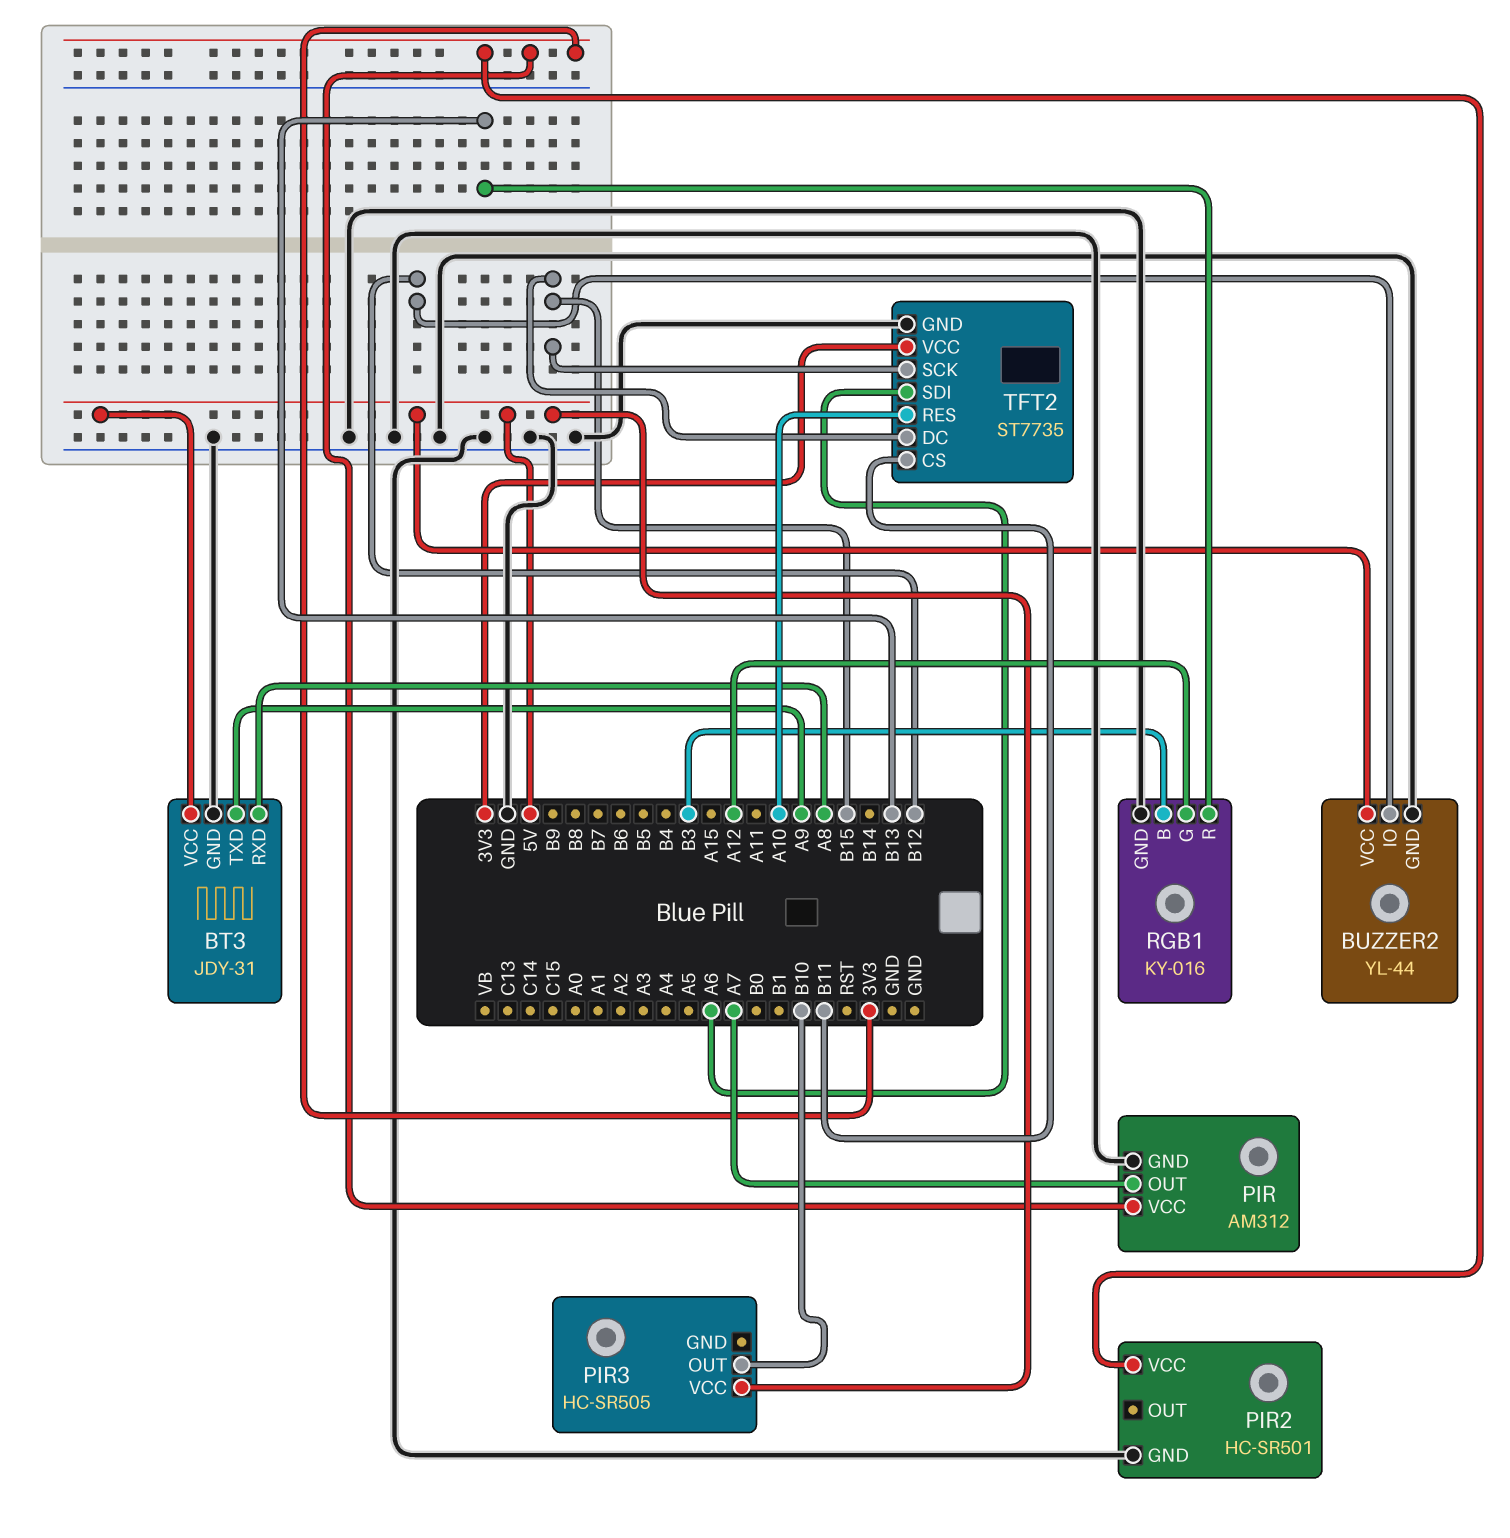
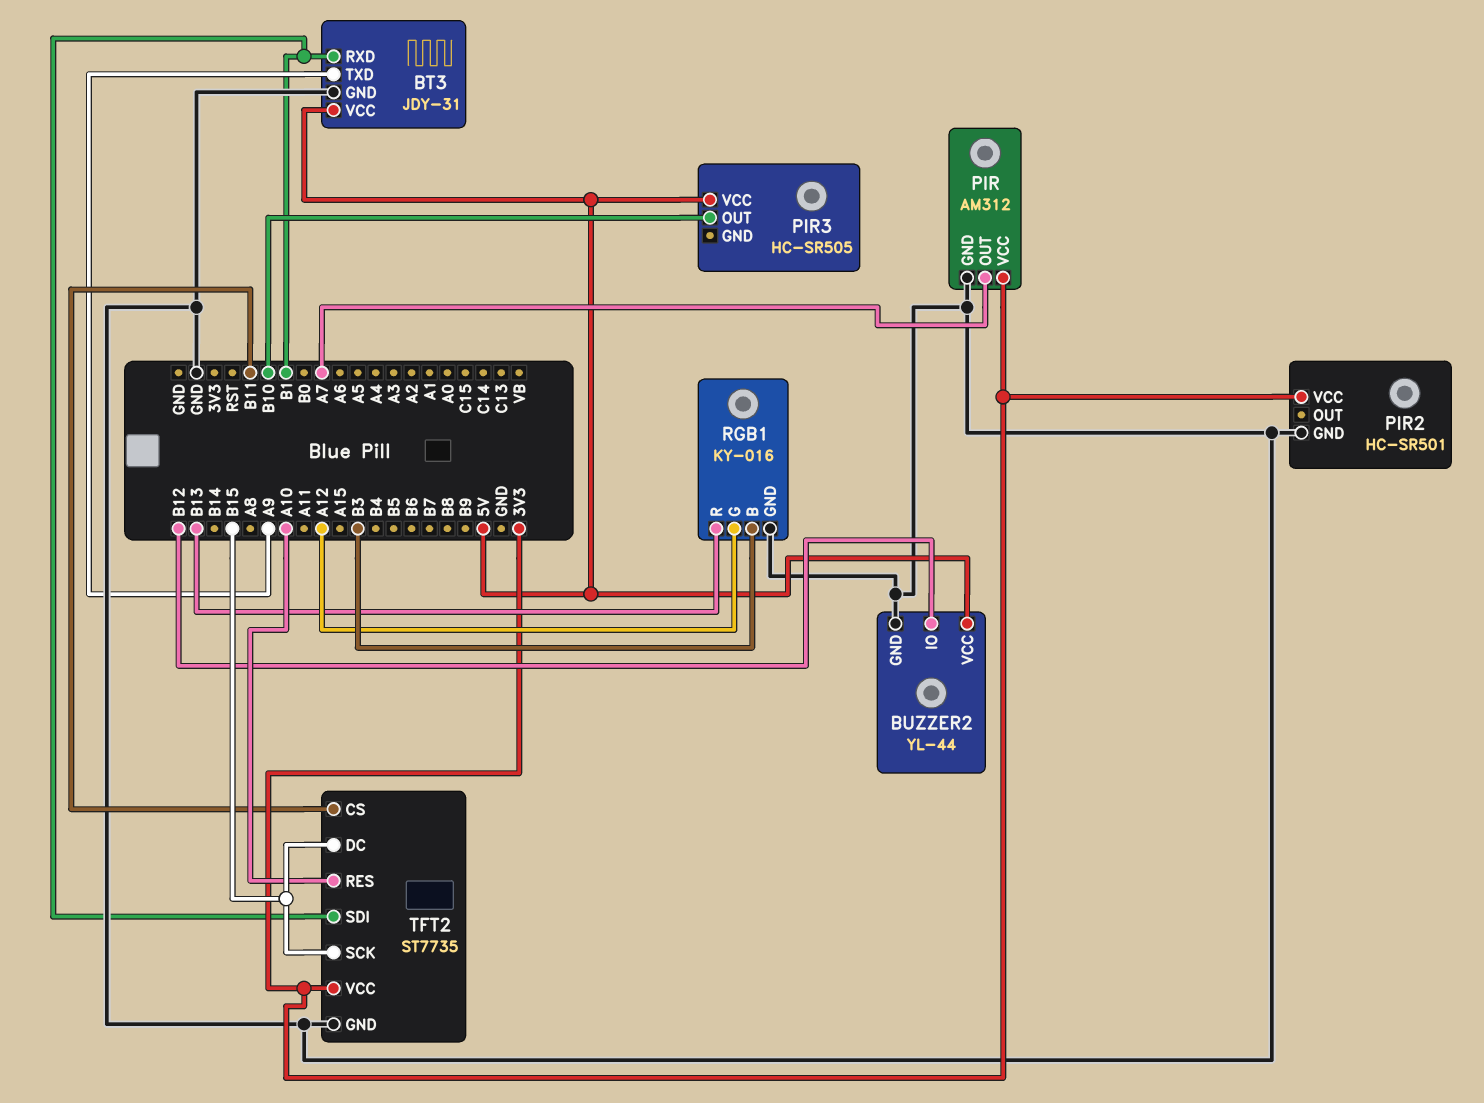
BT3 pin RXD: A8 -> B1
TFT2 pin SDI: A6 -> B1

